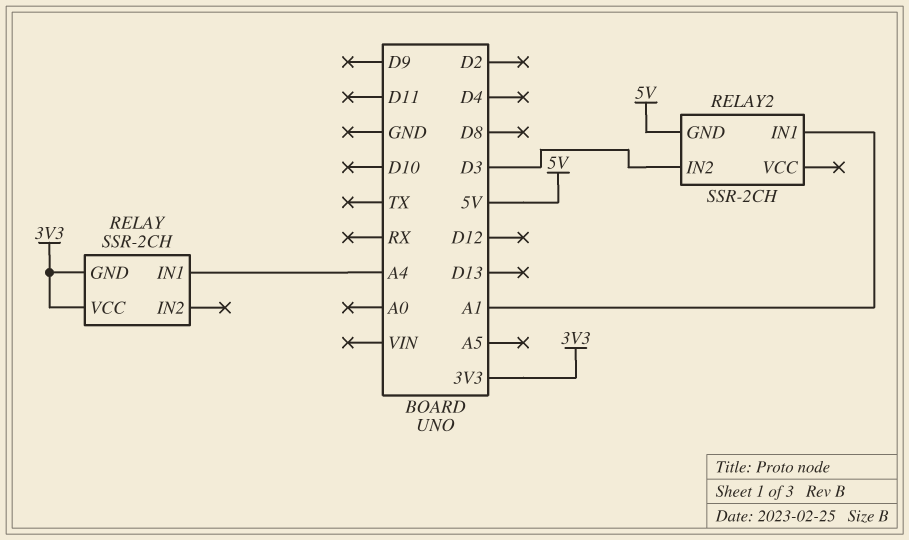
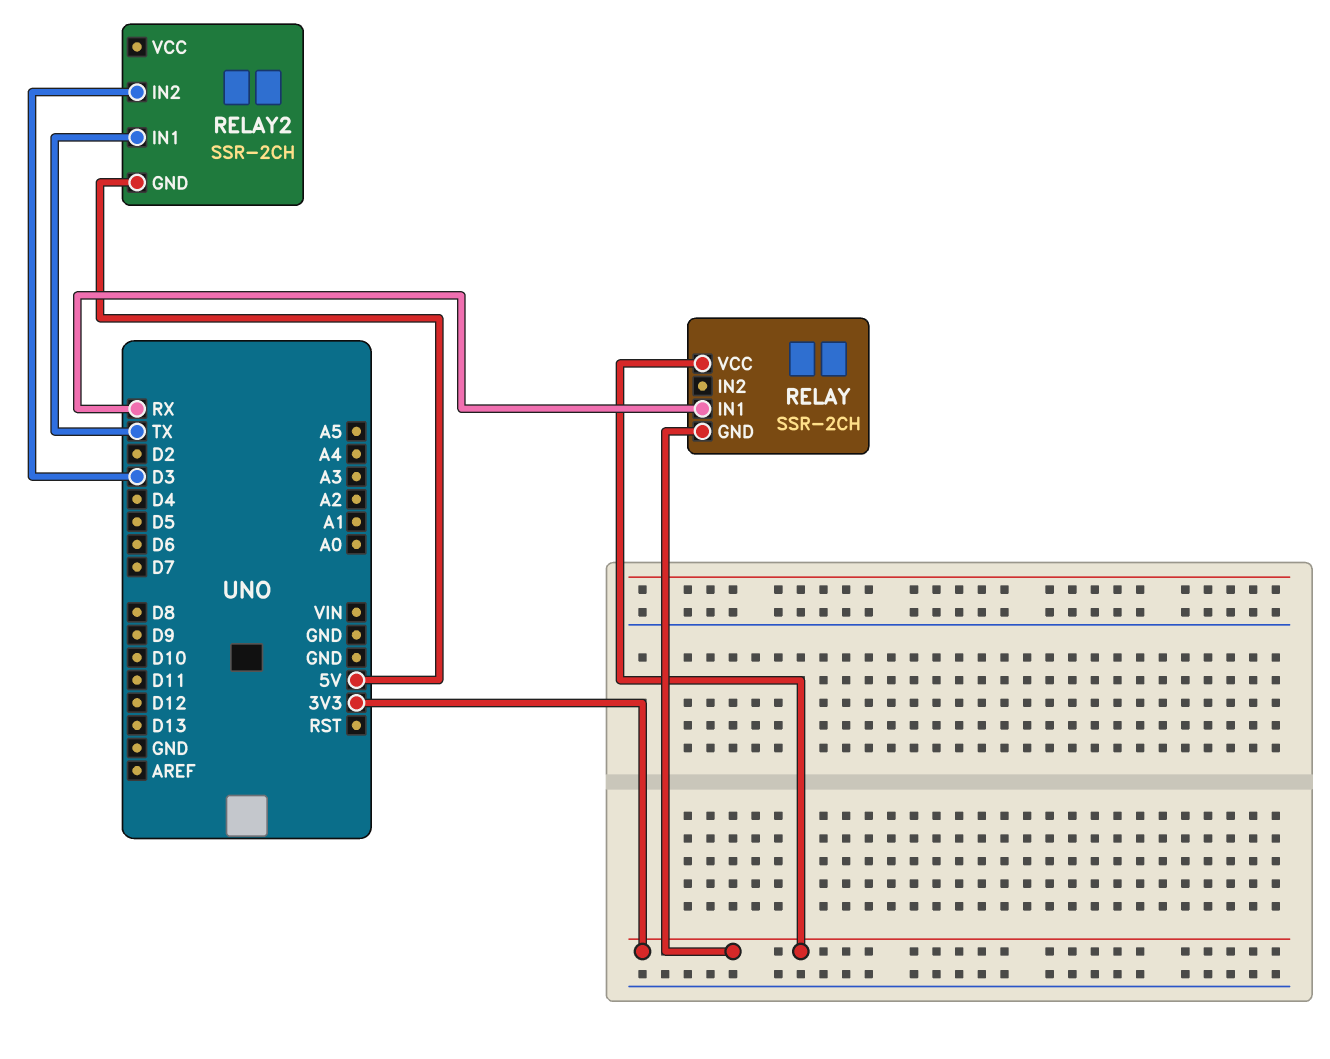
RELAY pin IN1: A4 -> RX
RELAY2 pin IN1: A1 -> TX

